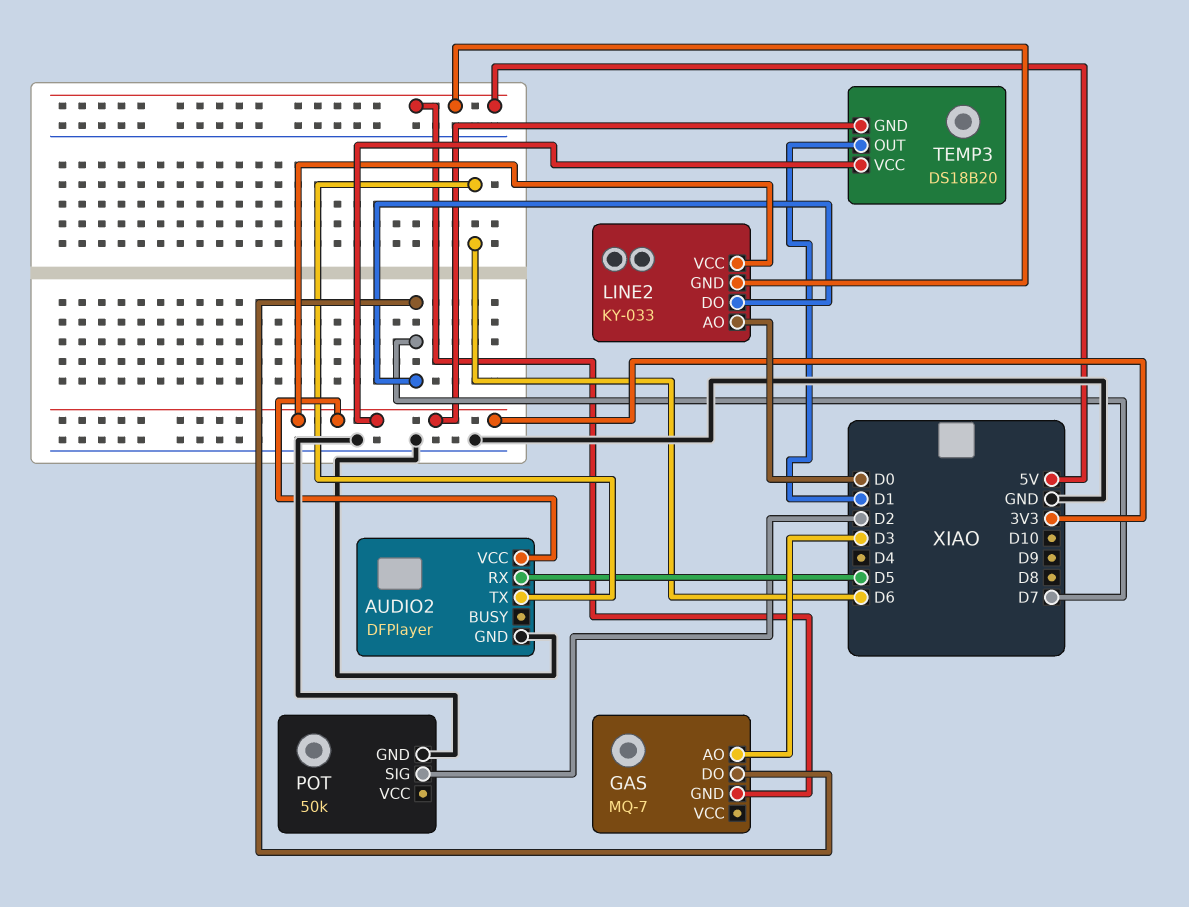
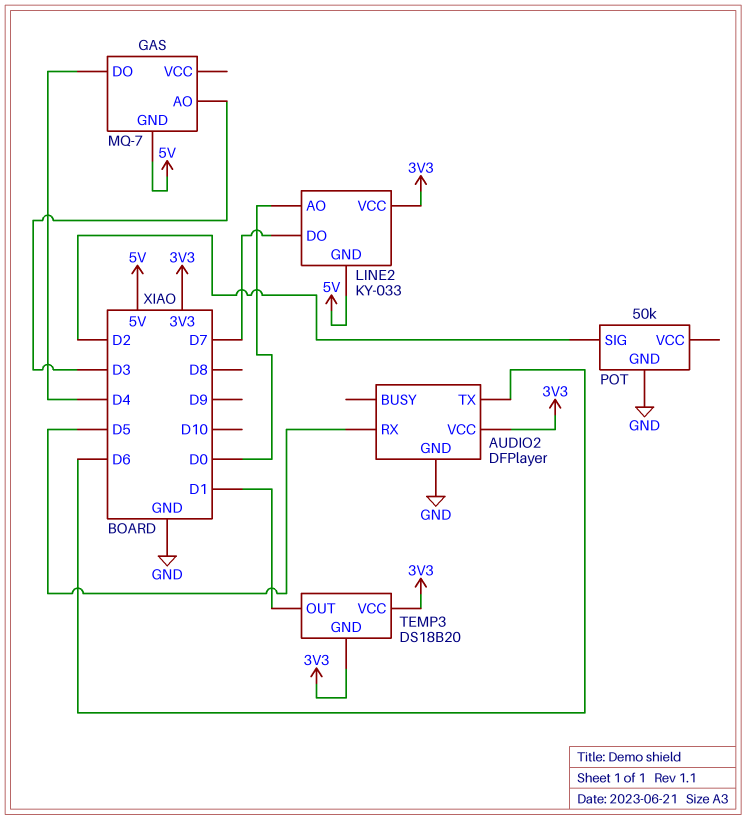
GAS pin DO: D7 -> D4

